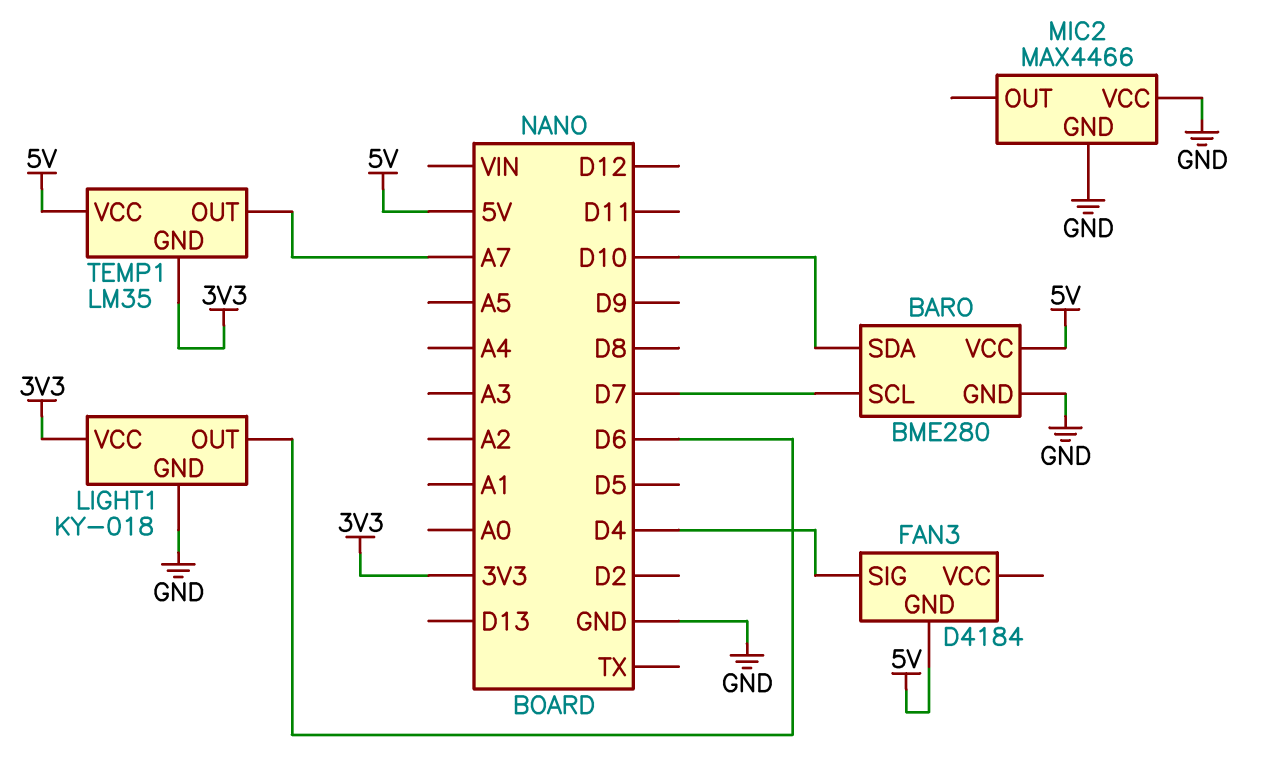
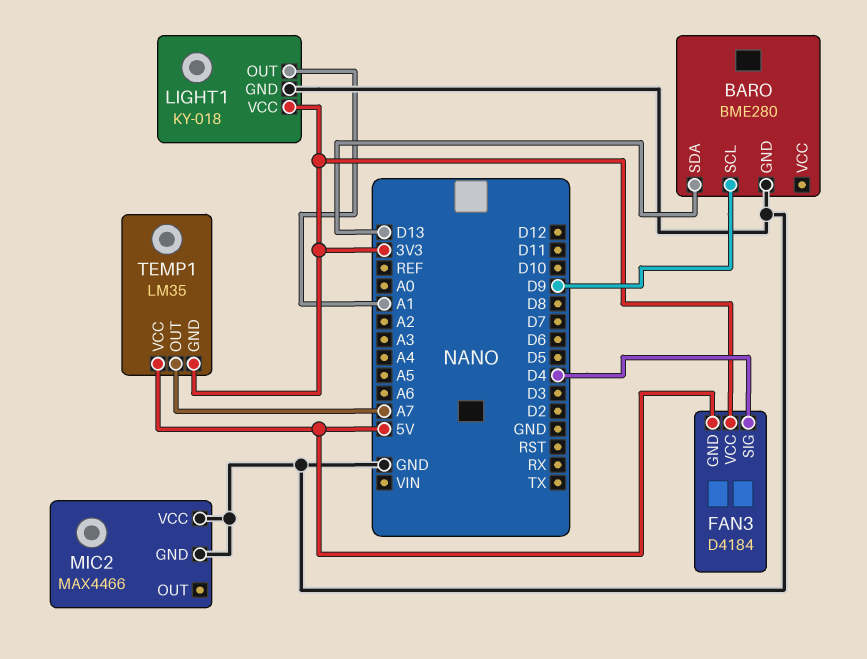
BARO pin SCL: D7 -> D9
BARO pin SDA: D10 -> D13
BARO pin VCC: 5V -> none
FAN3 pin VCC: none -> 3V3
LIGHT1 pin OUT: D6 -> A1

